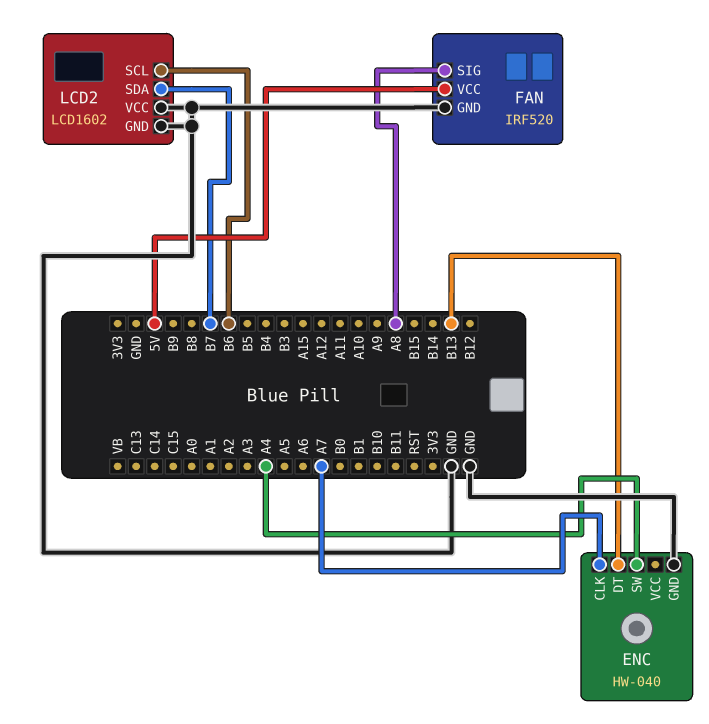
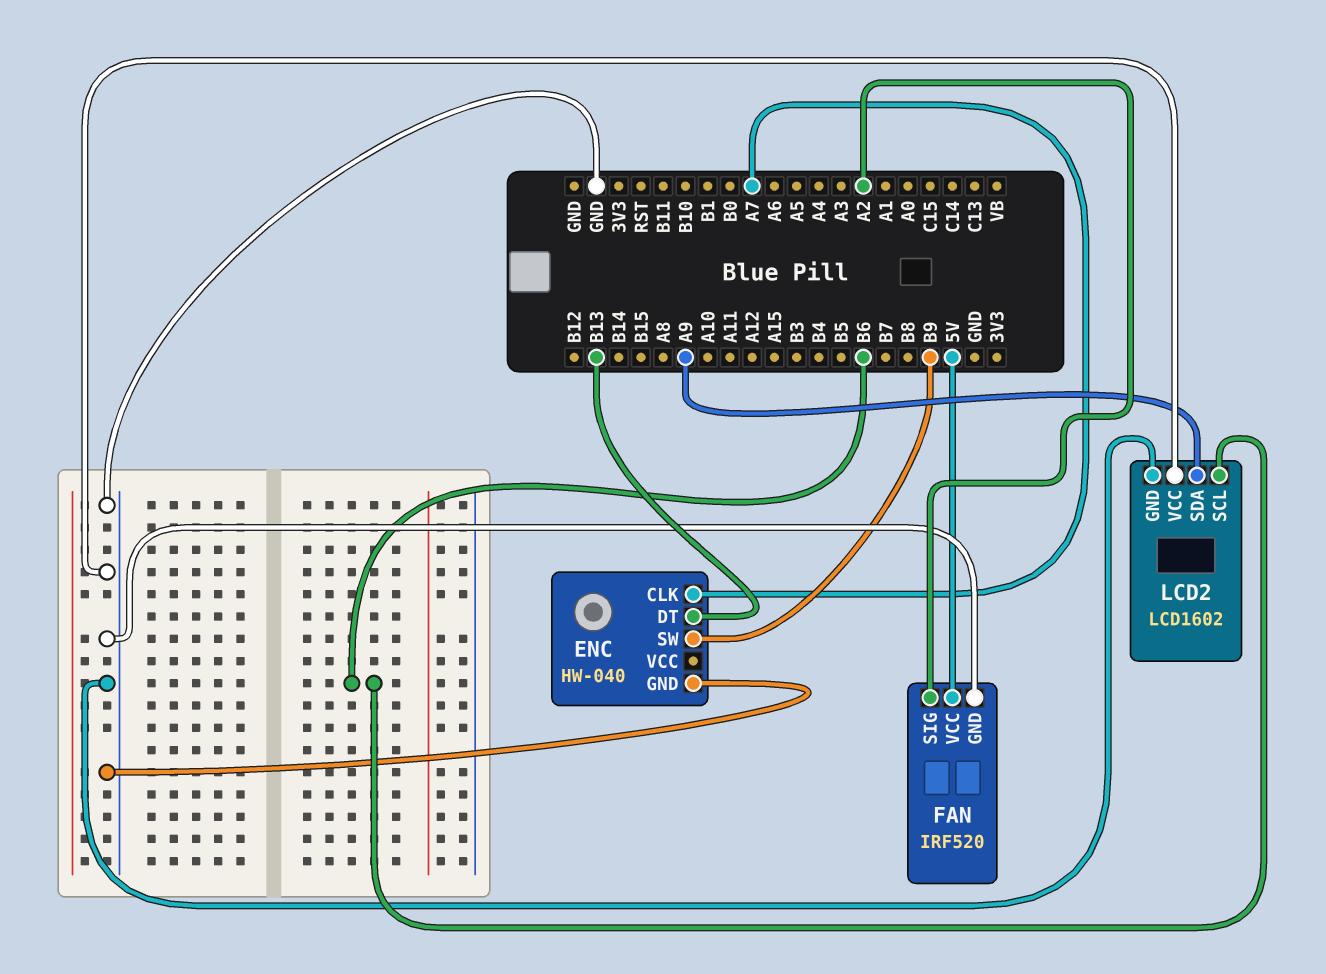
ENC pin SW: A4 -> B9
FAN pin SIG: A8 -> A2
LCD2 pin SDA: B7 -> A9

